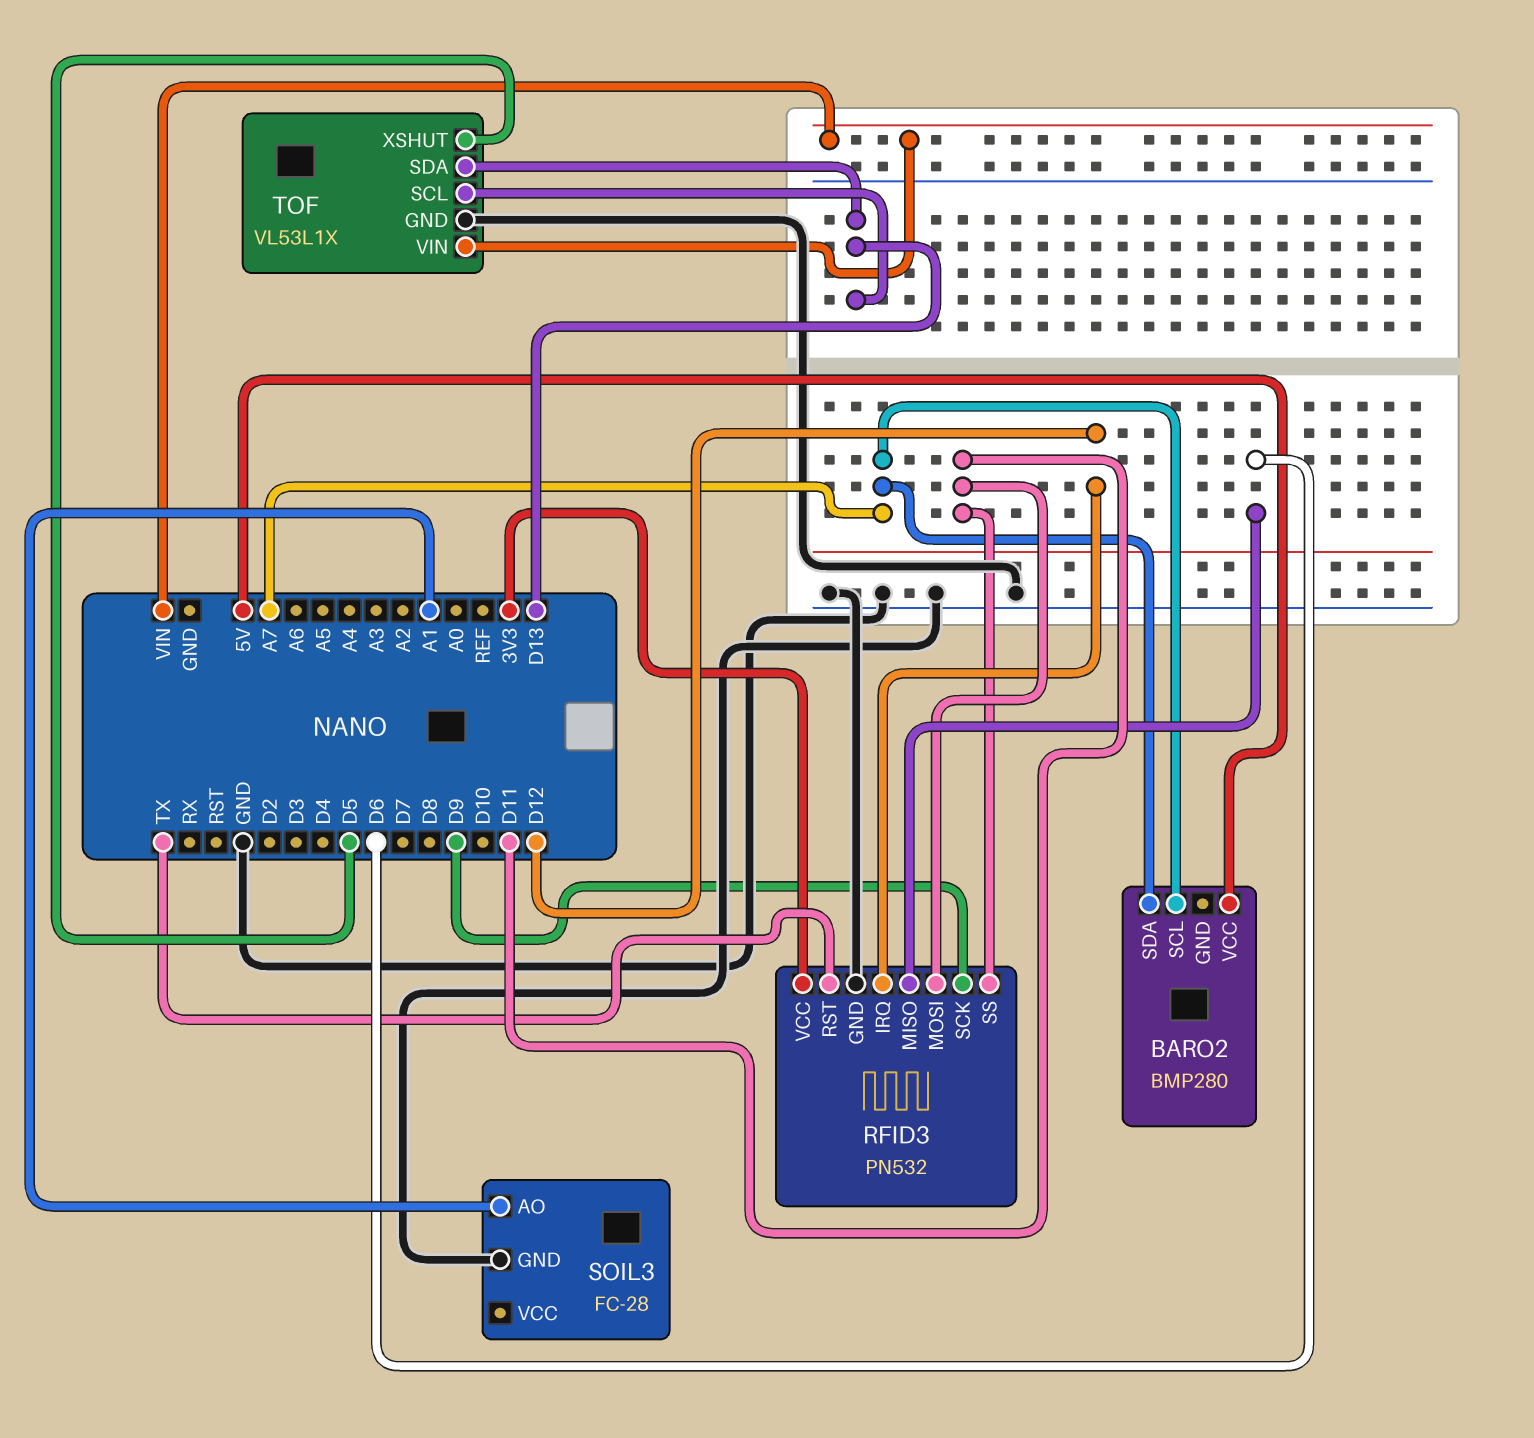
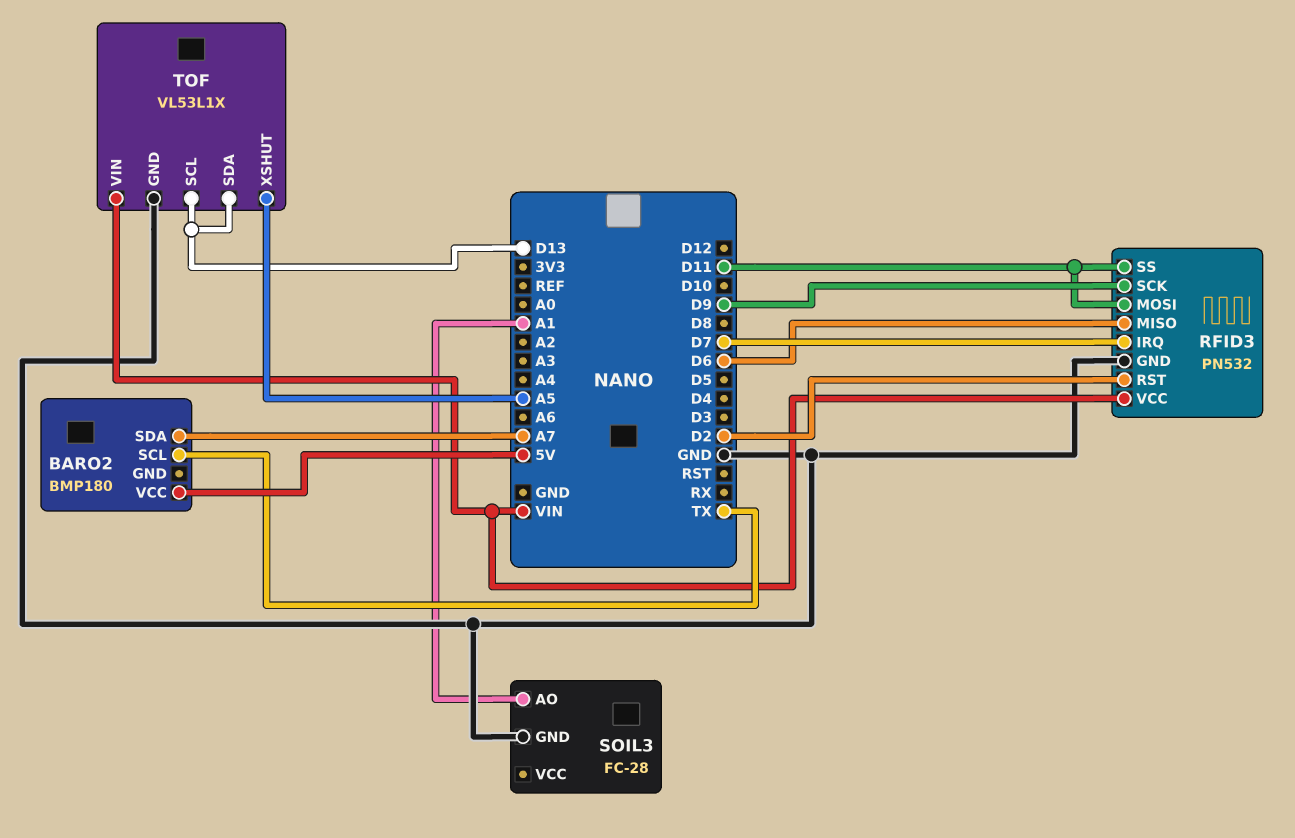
BARO2: BMP280 -> BMP180
BARO2 pin SCL: A7 -> TX
RFID3 pin IRQ: D12 -> D7
RFID3 pin RST: TX -> D2
RFID3 pin VCC: 3V3 -> VIN
TOF pin XSHUT: D5 -> A5

